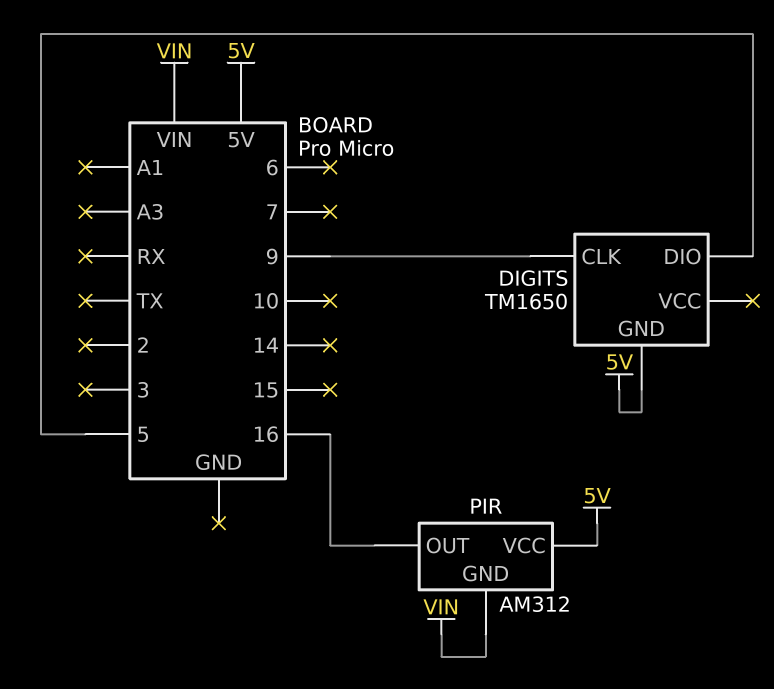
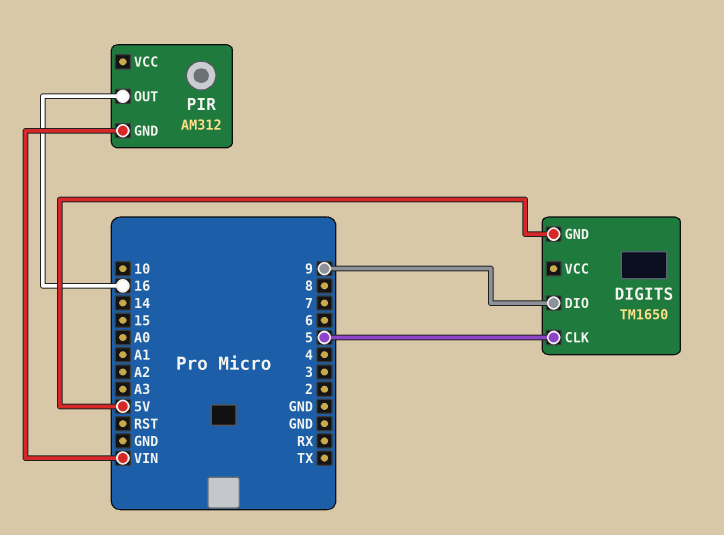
DIGITS pin CLK: 9 -> 5
DIGITS pin DIO: 5 -> 9
PIR pin VCC: 5V -> none

